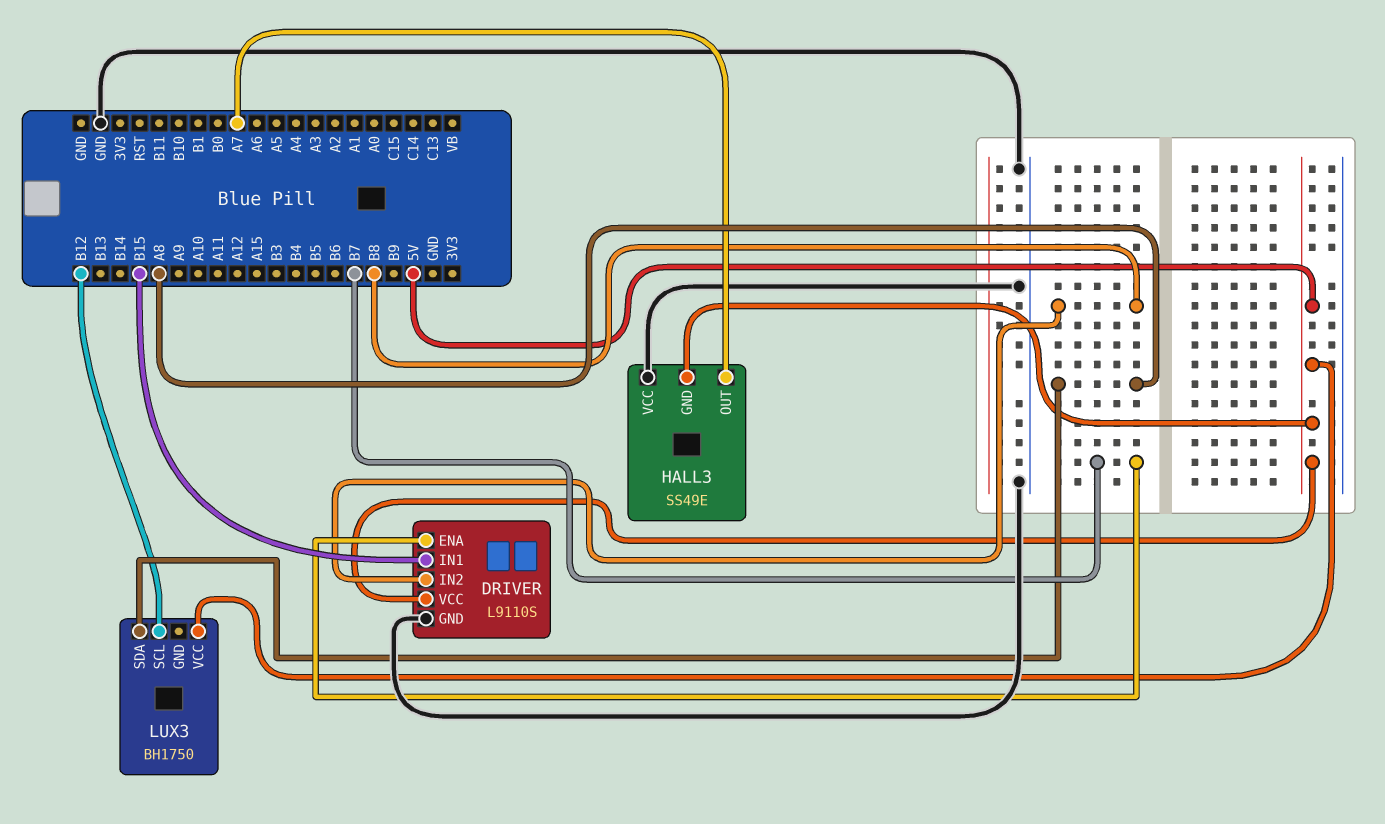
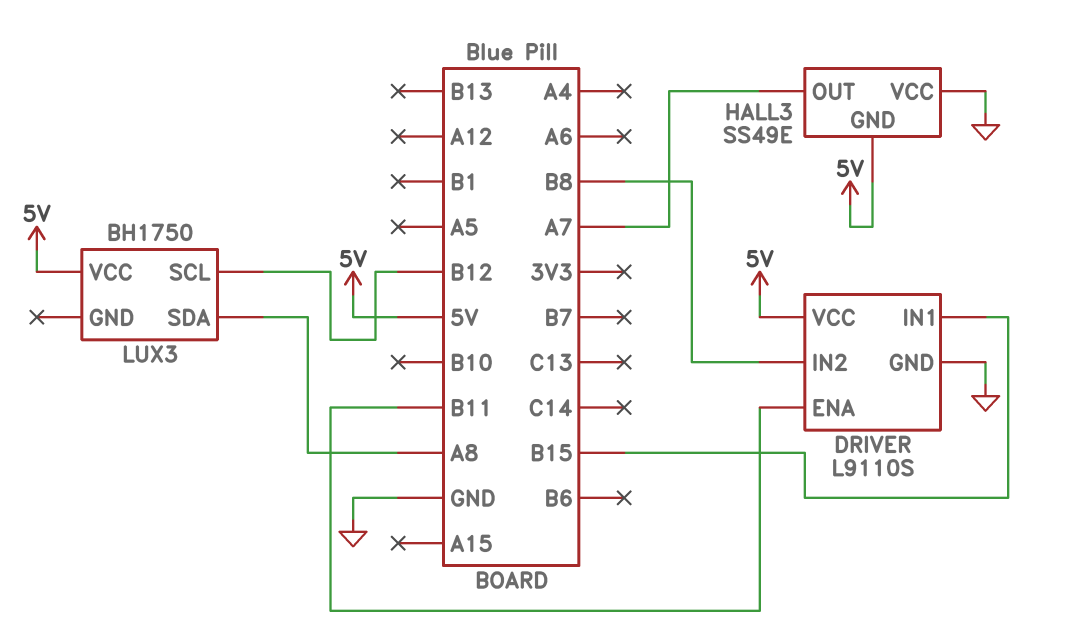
DRIVER pin ENA: B7 -> B11

